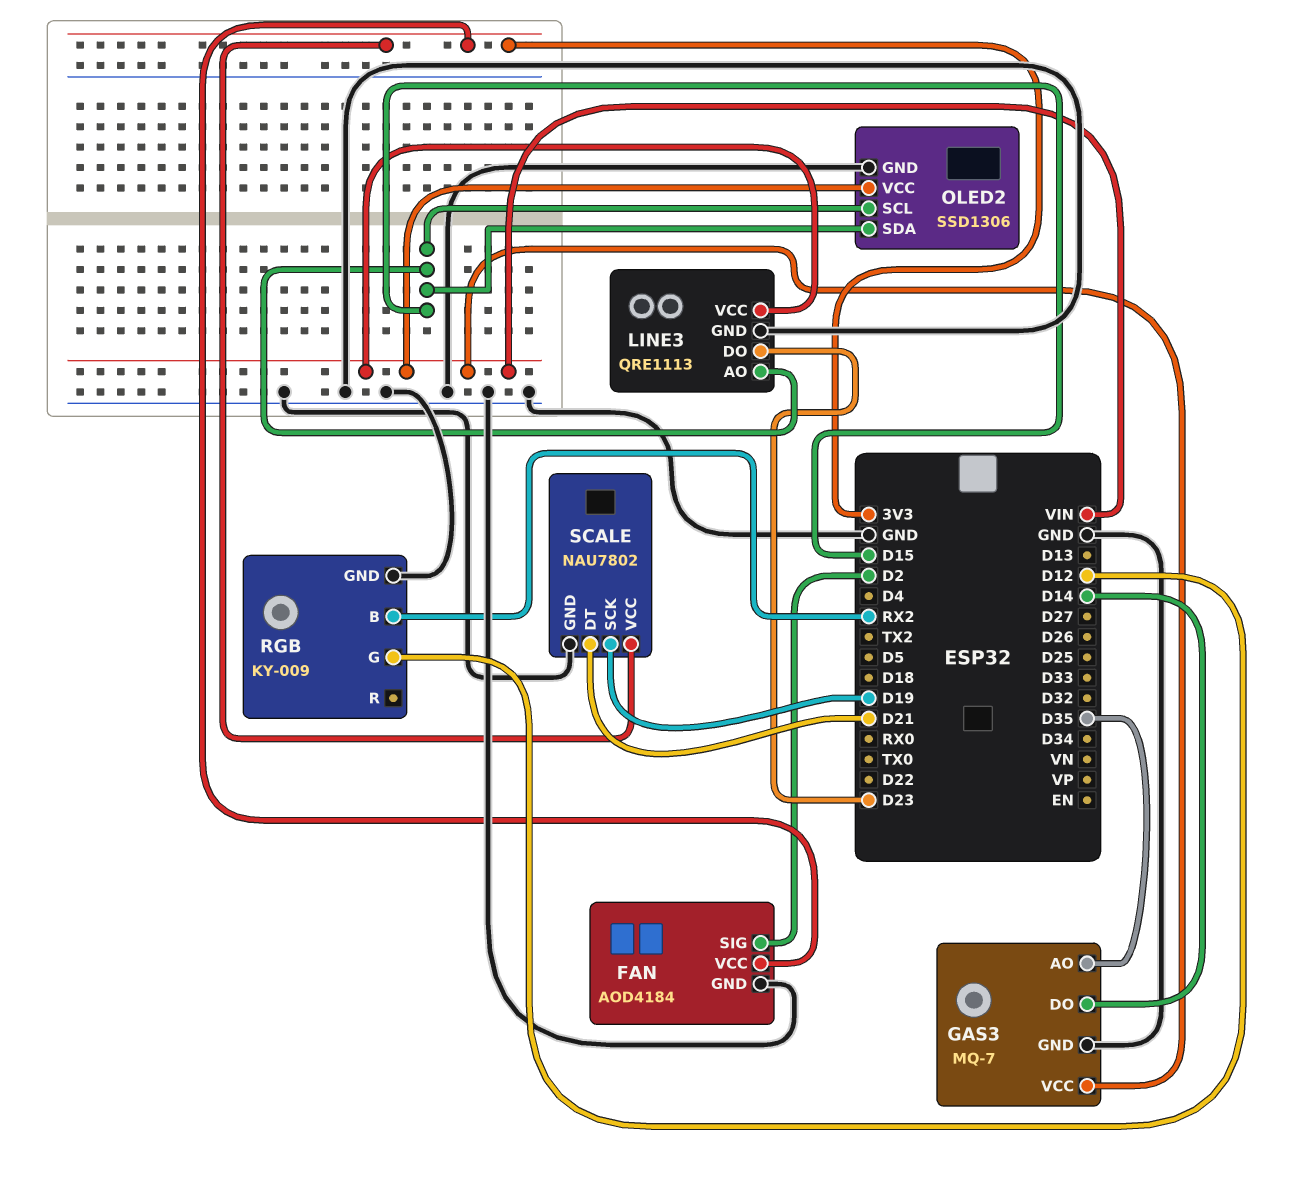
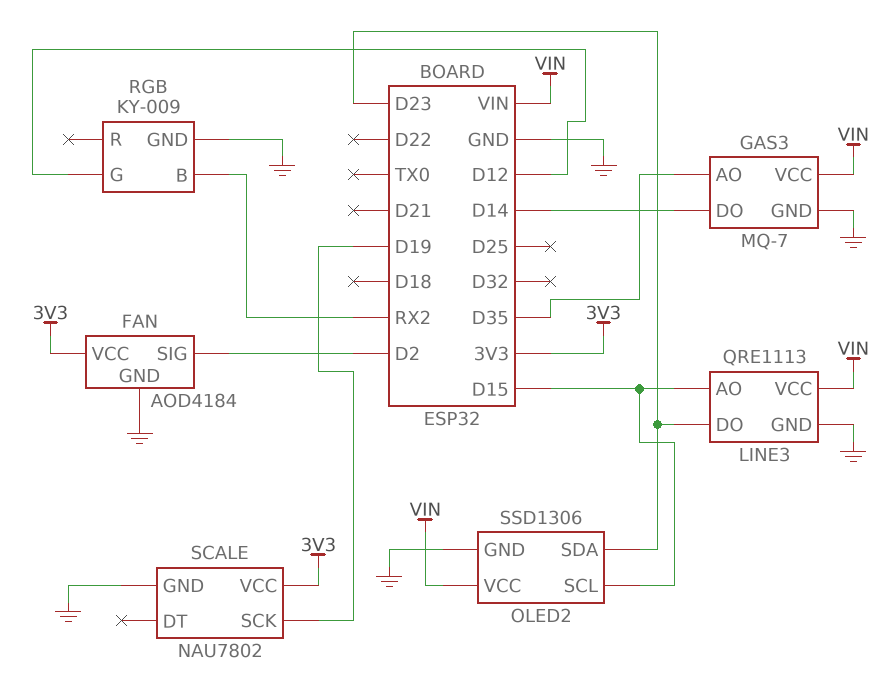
OLED2 pin SDA: D15 -> D23
SCALE pin DT: D21 -> none

